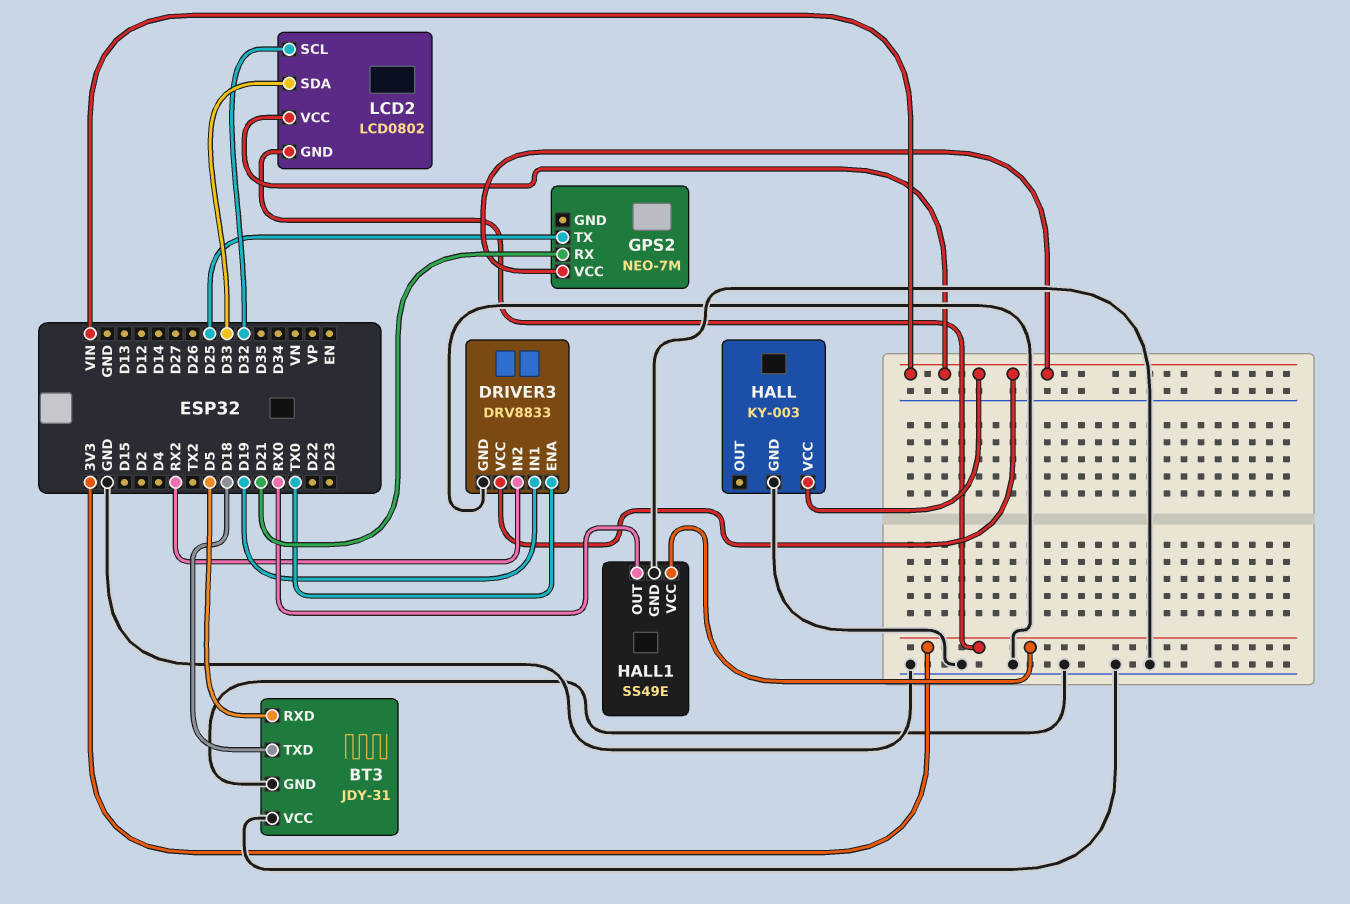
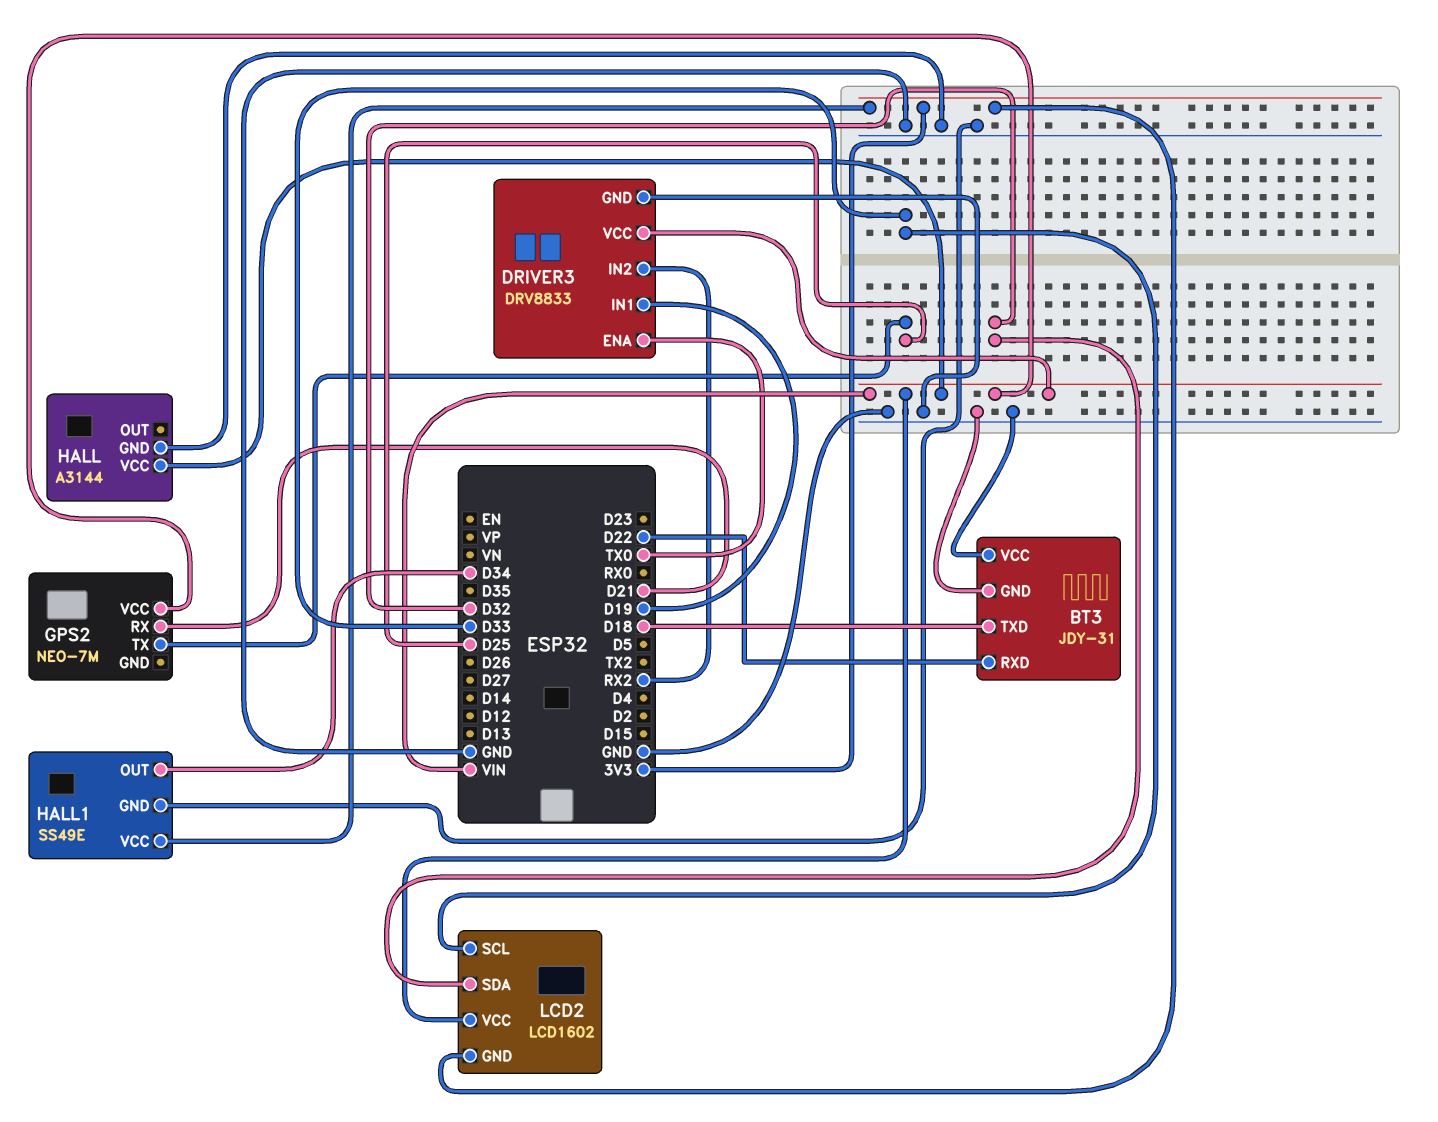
BT3 pin RXD: D5 -> D22
HALL: KY-003 -> A3144
HALL1 pin OUT: RX0 -> D34
LCD2: LCD0802 -> LCD1602
LCD2 pin SCL: D32 -> D33
LCD2 pin SDA: D33 -> D32

